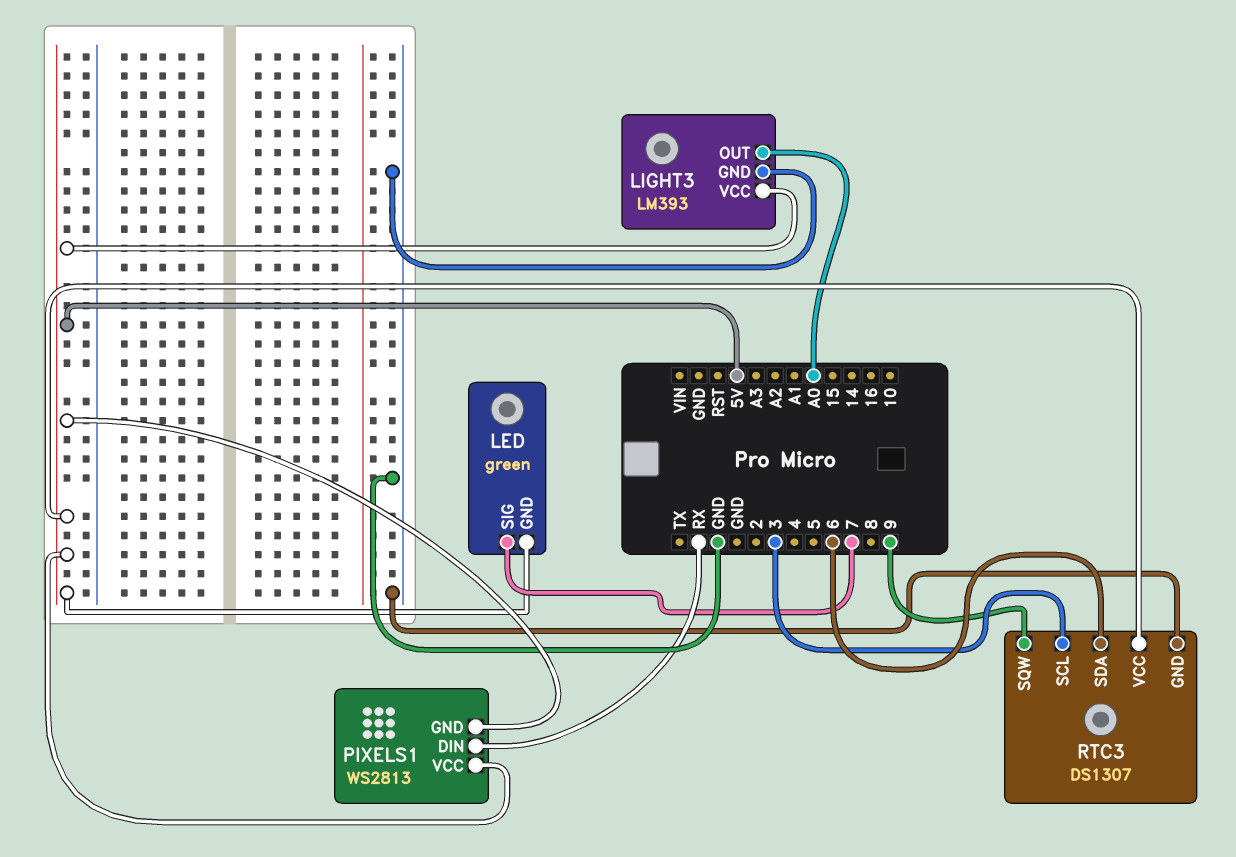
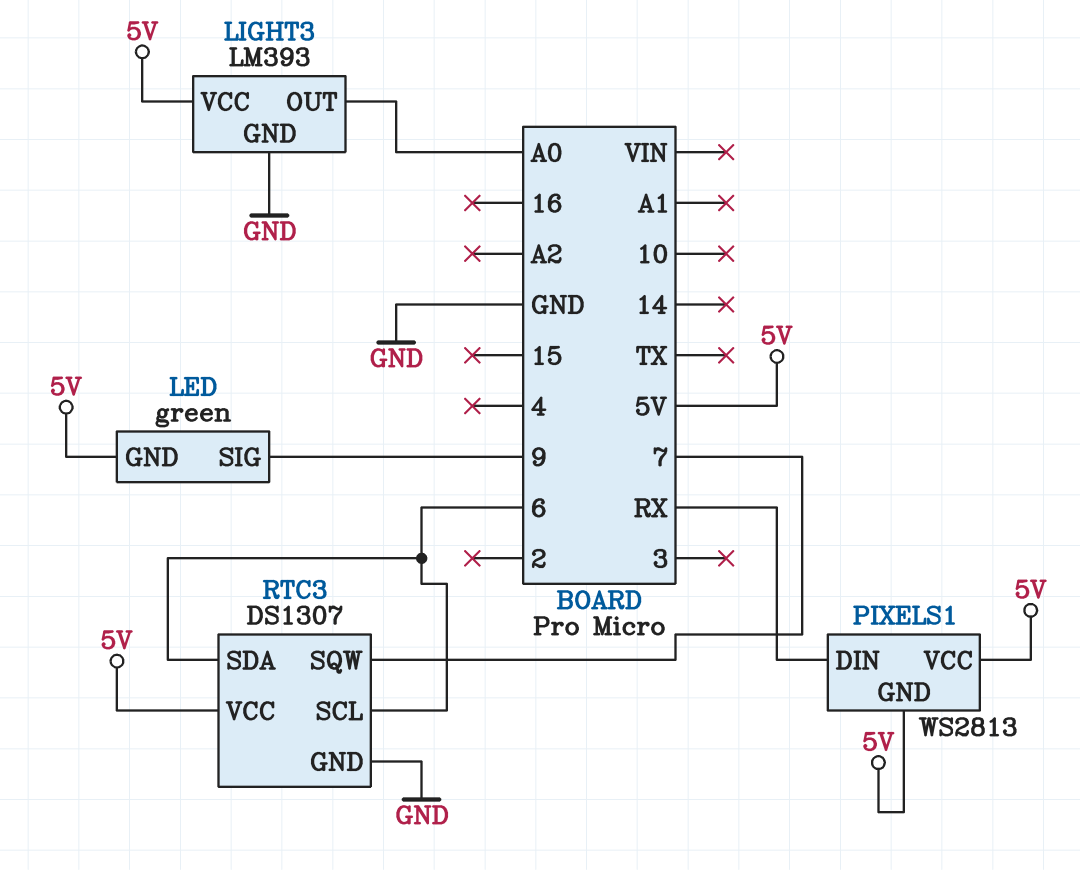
LED pin SIG: 7 -> 9
RTC3 pin SCL: 3 -> 6
RTC3 pin SQW: 9 -> 7

